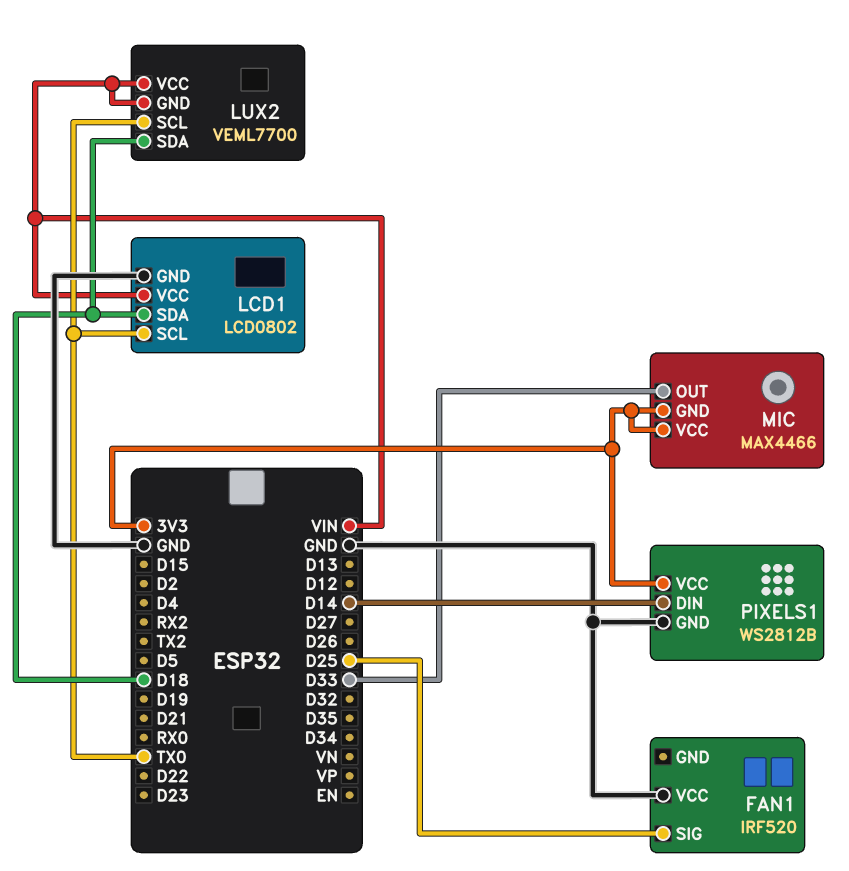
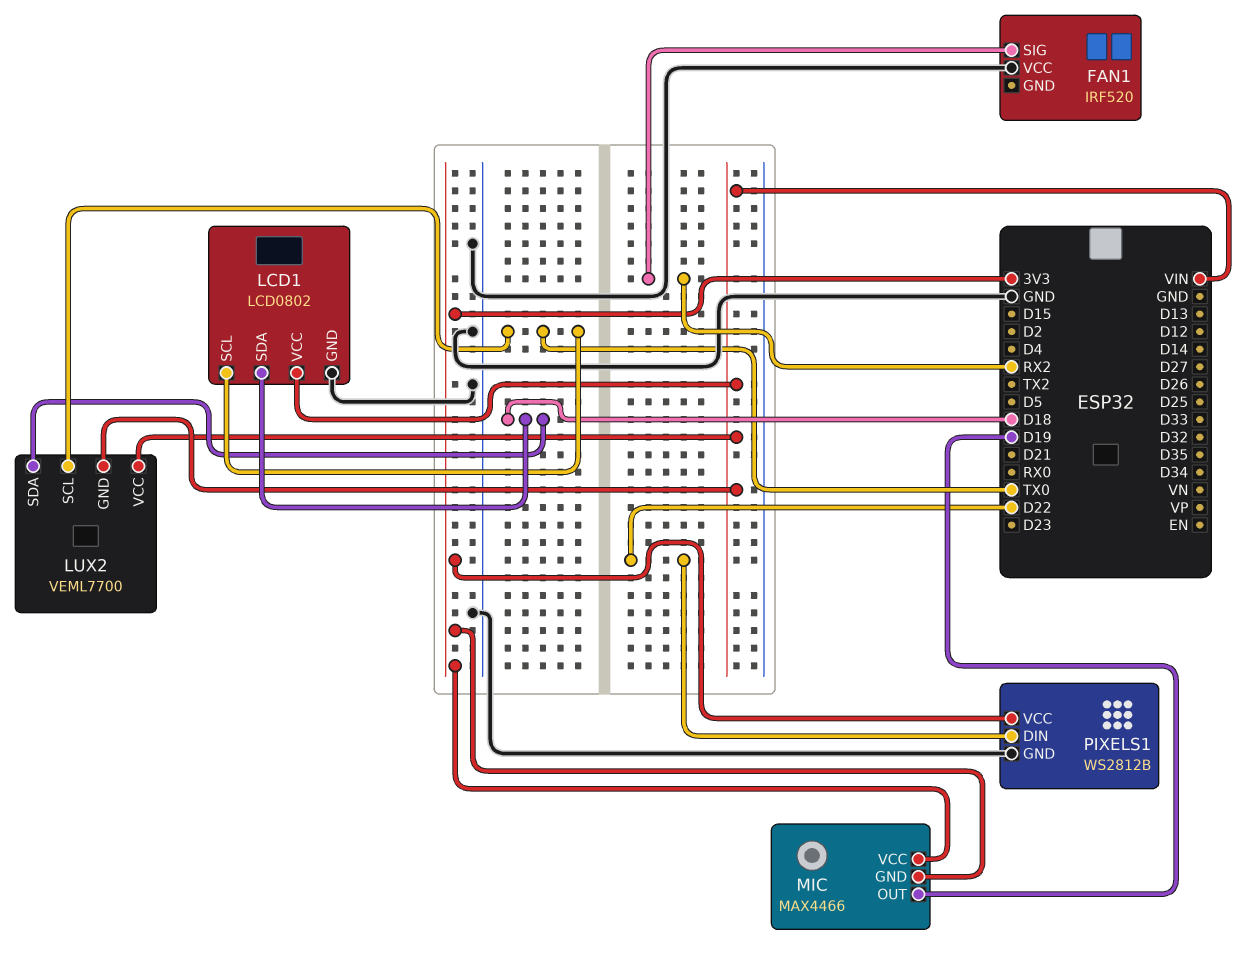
FAN1 pin SIG: D25 -> RX2
MIC pin OUT: D33 -> D19
PIXELS1 pin DIN: D14 -> D22

